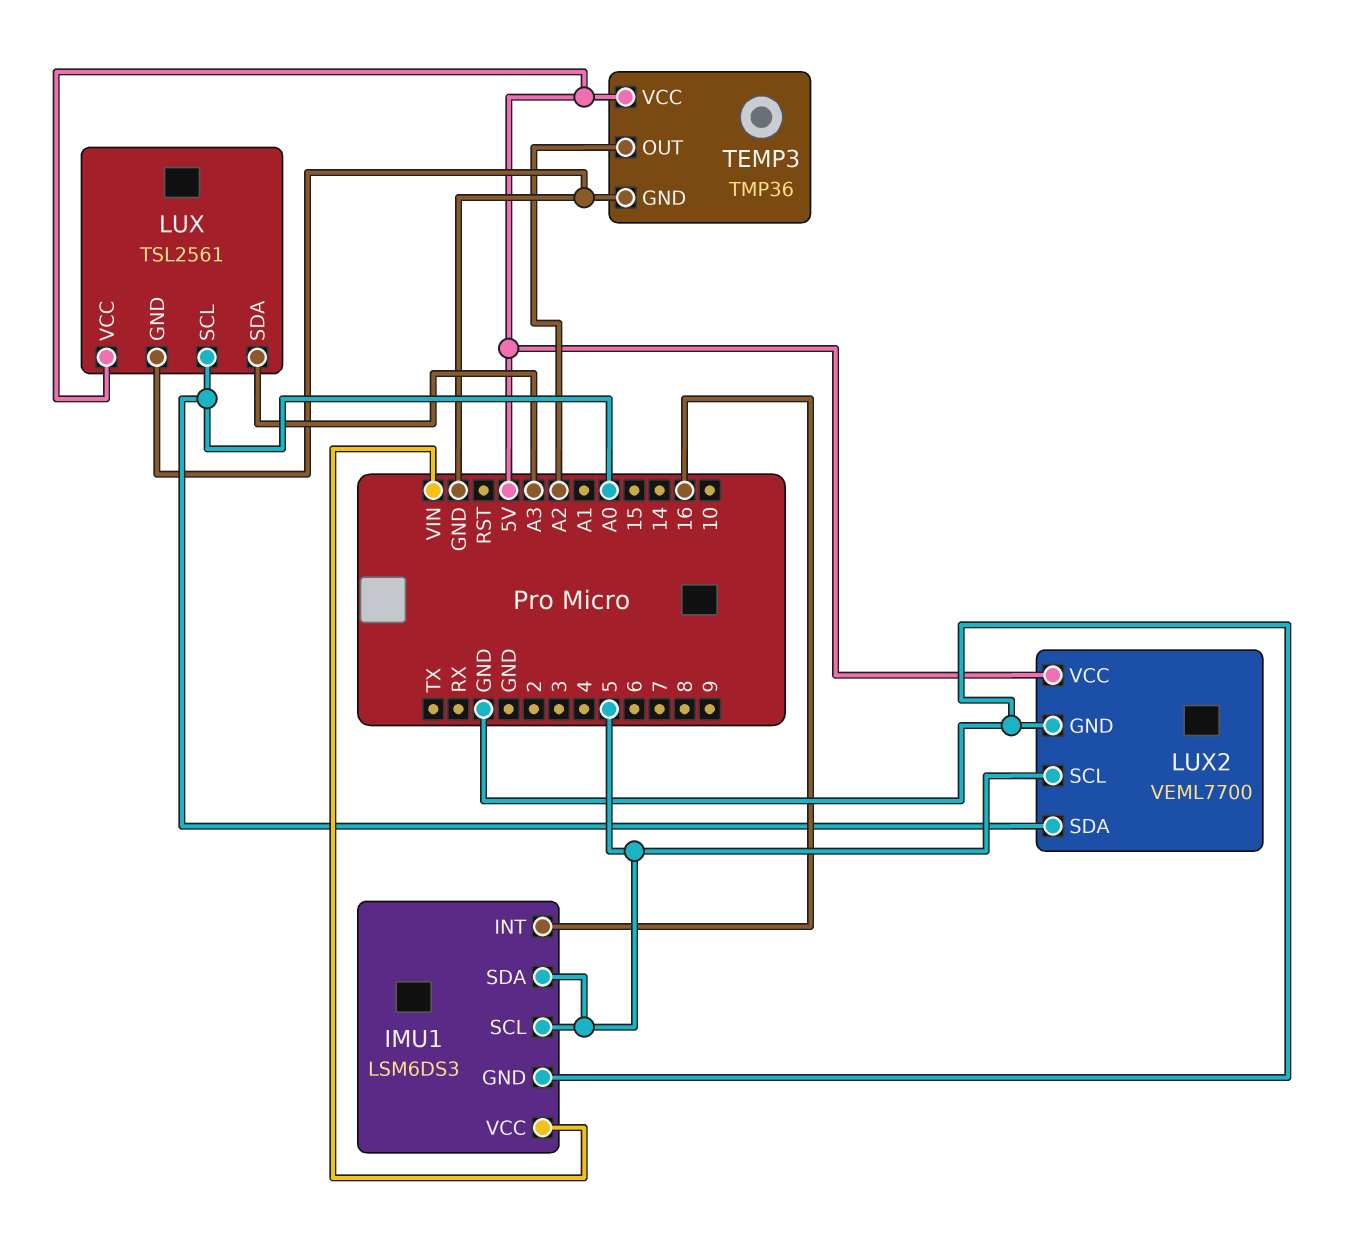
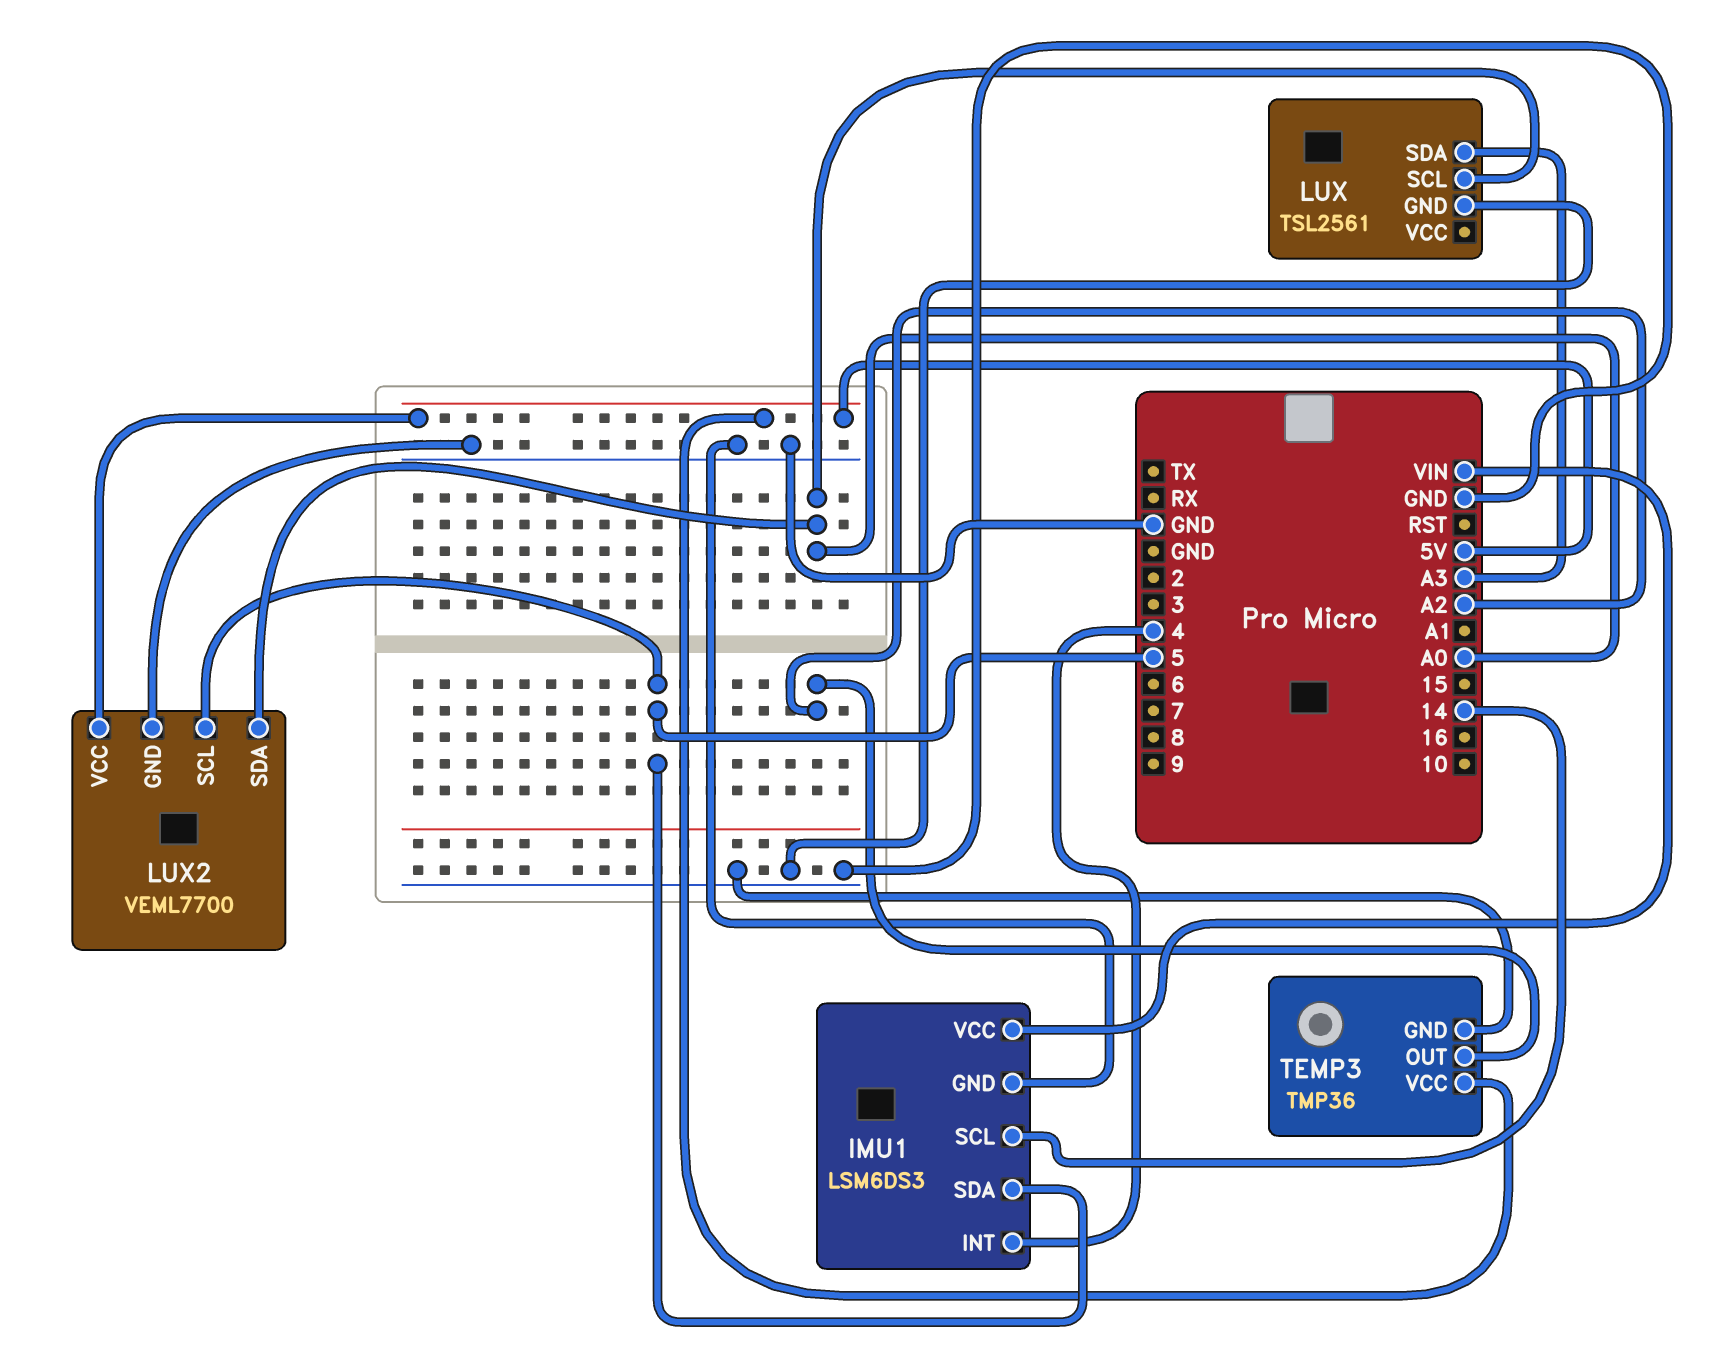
IMU1 pin INT: 16 -> 4
IMU1 pin SCL: 5 -> 14
LUX pin VCC: 5V -> none

